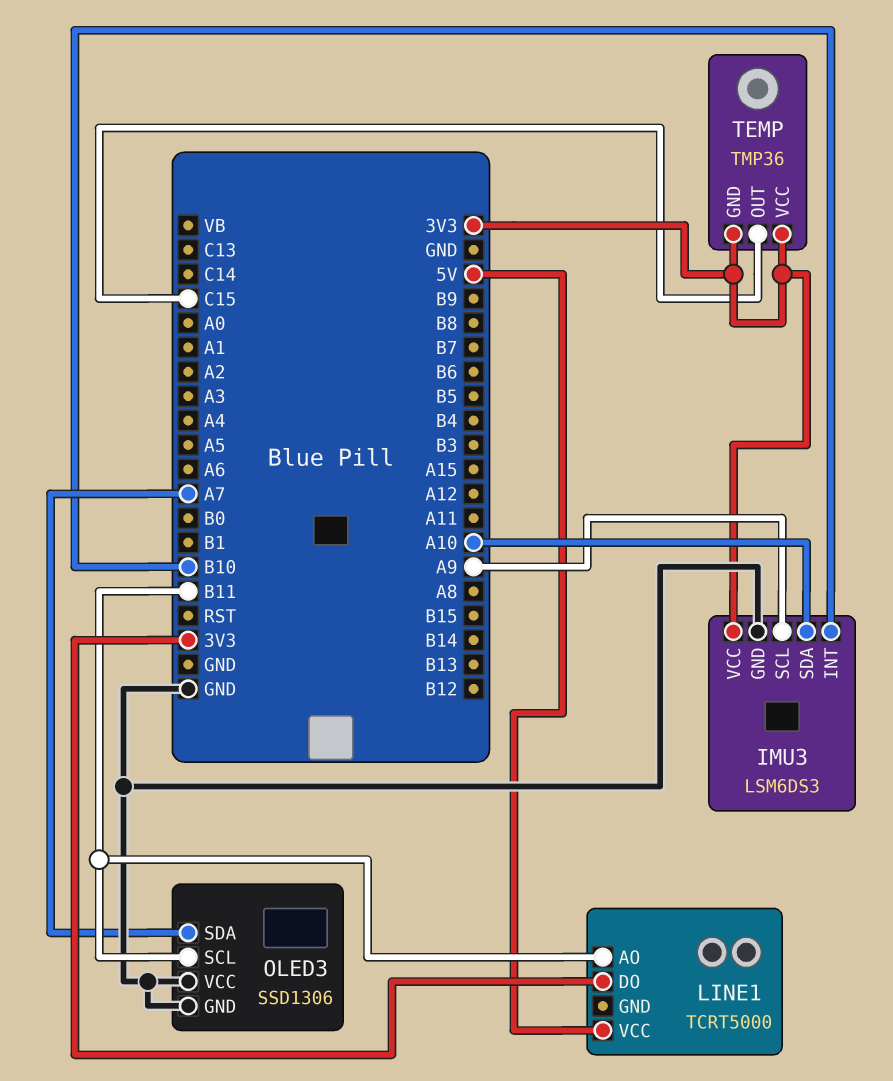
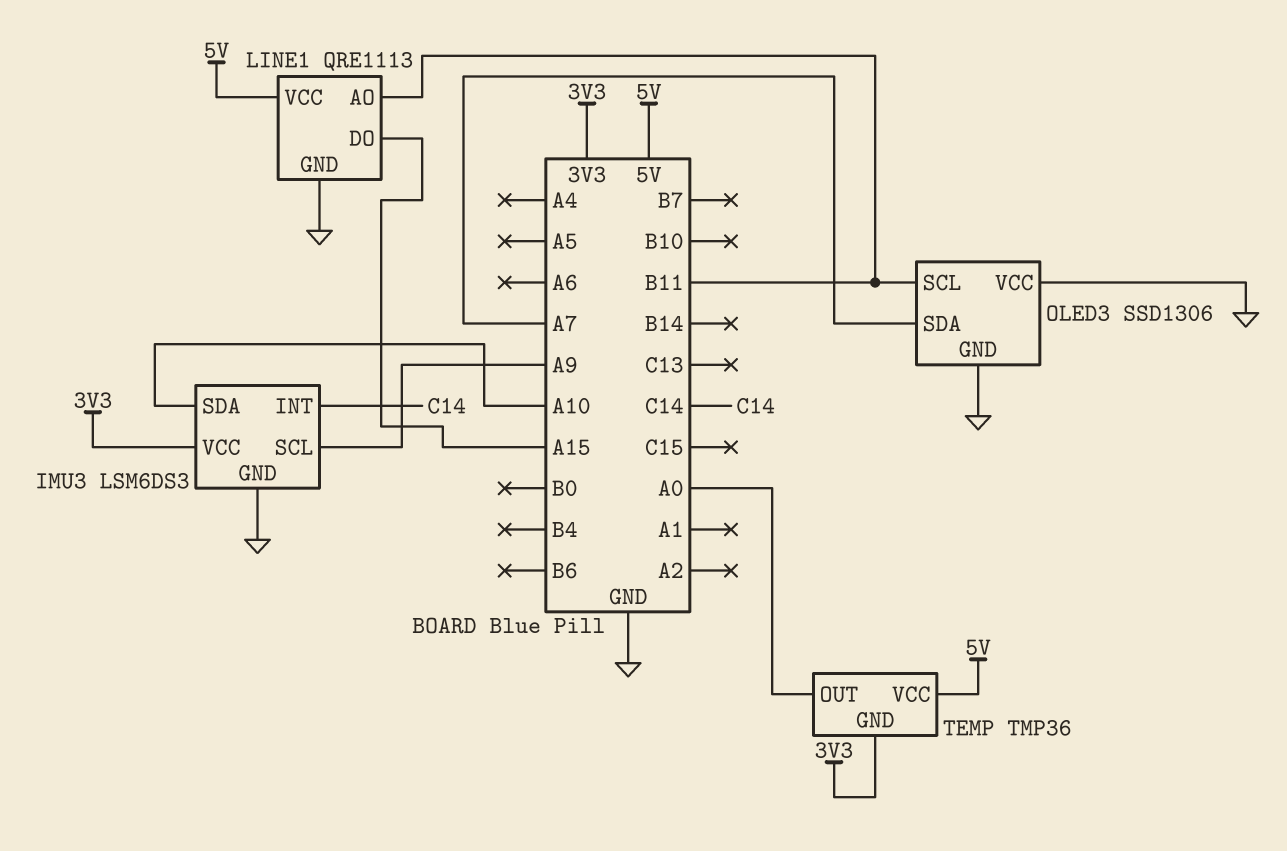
IMU3 pin INT: B10 -> C14
LINE1: TCRT5000 -> QRE1113
LINE1 pin DO: 3V3 -> A15
LINE1 pin GND: none -> GND
TEMP pin OUT: C15 -> A0
TEMP pin VCC: 3V3 -> 5V

